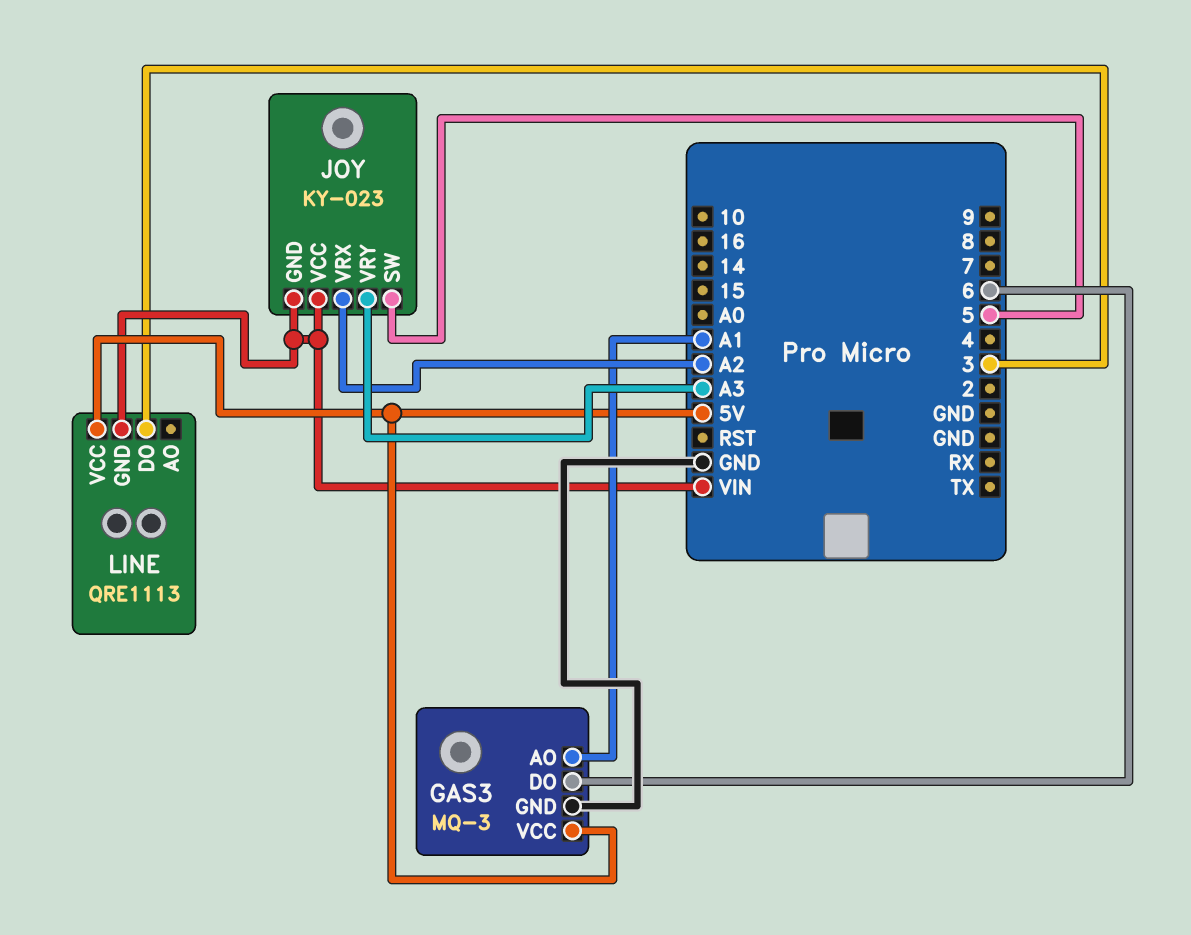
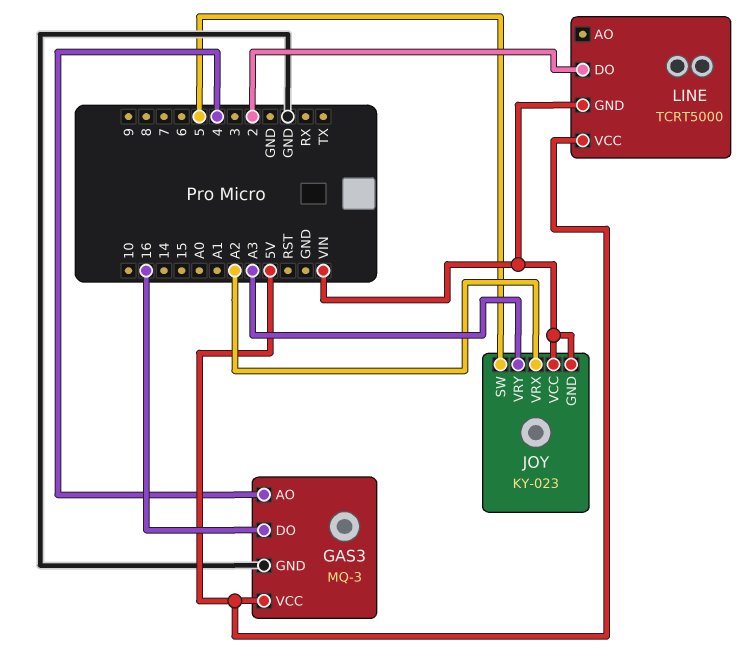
GAS3 pin AO: A1 -> 4
GAS3 pin DO: 6 -> 16
LINE: QRE1113 -> TCRT5000
LINE pin DO: 3 -> 2

